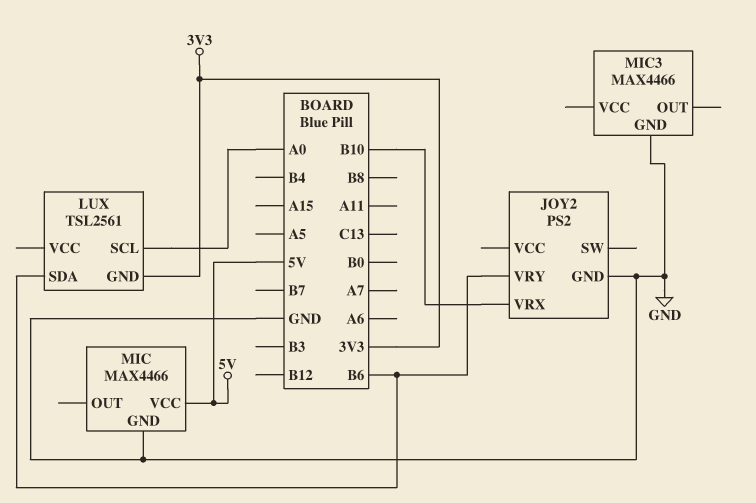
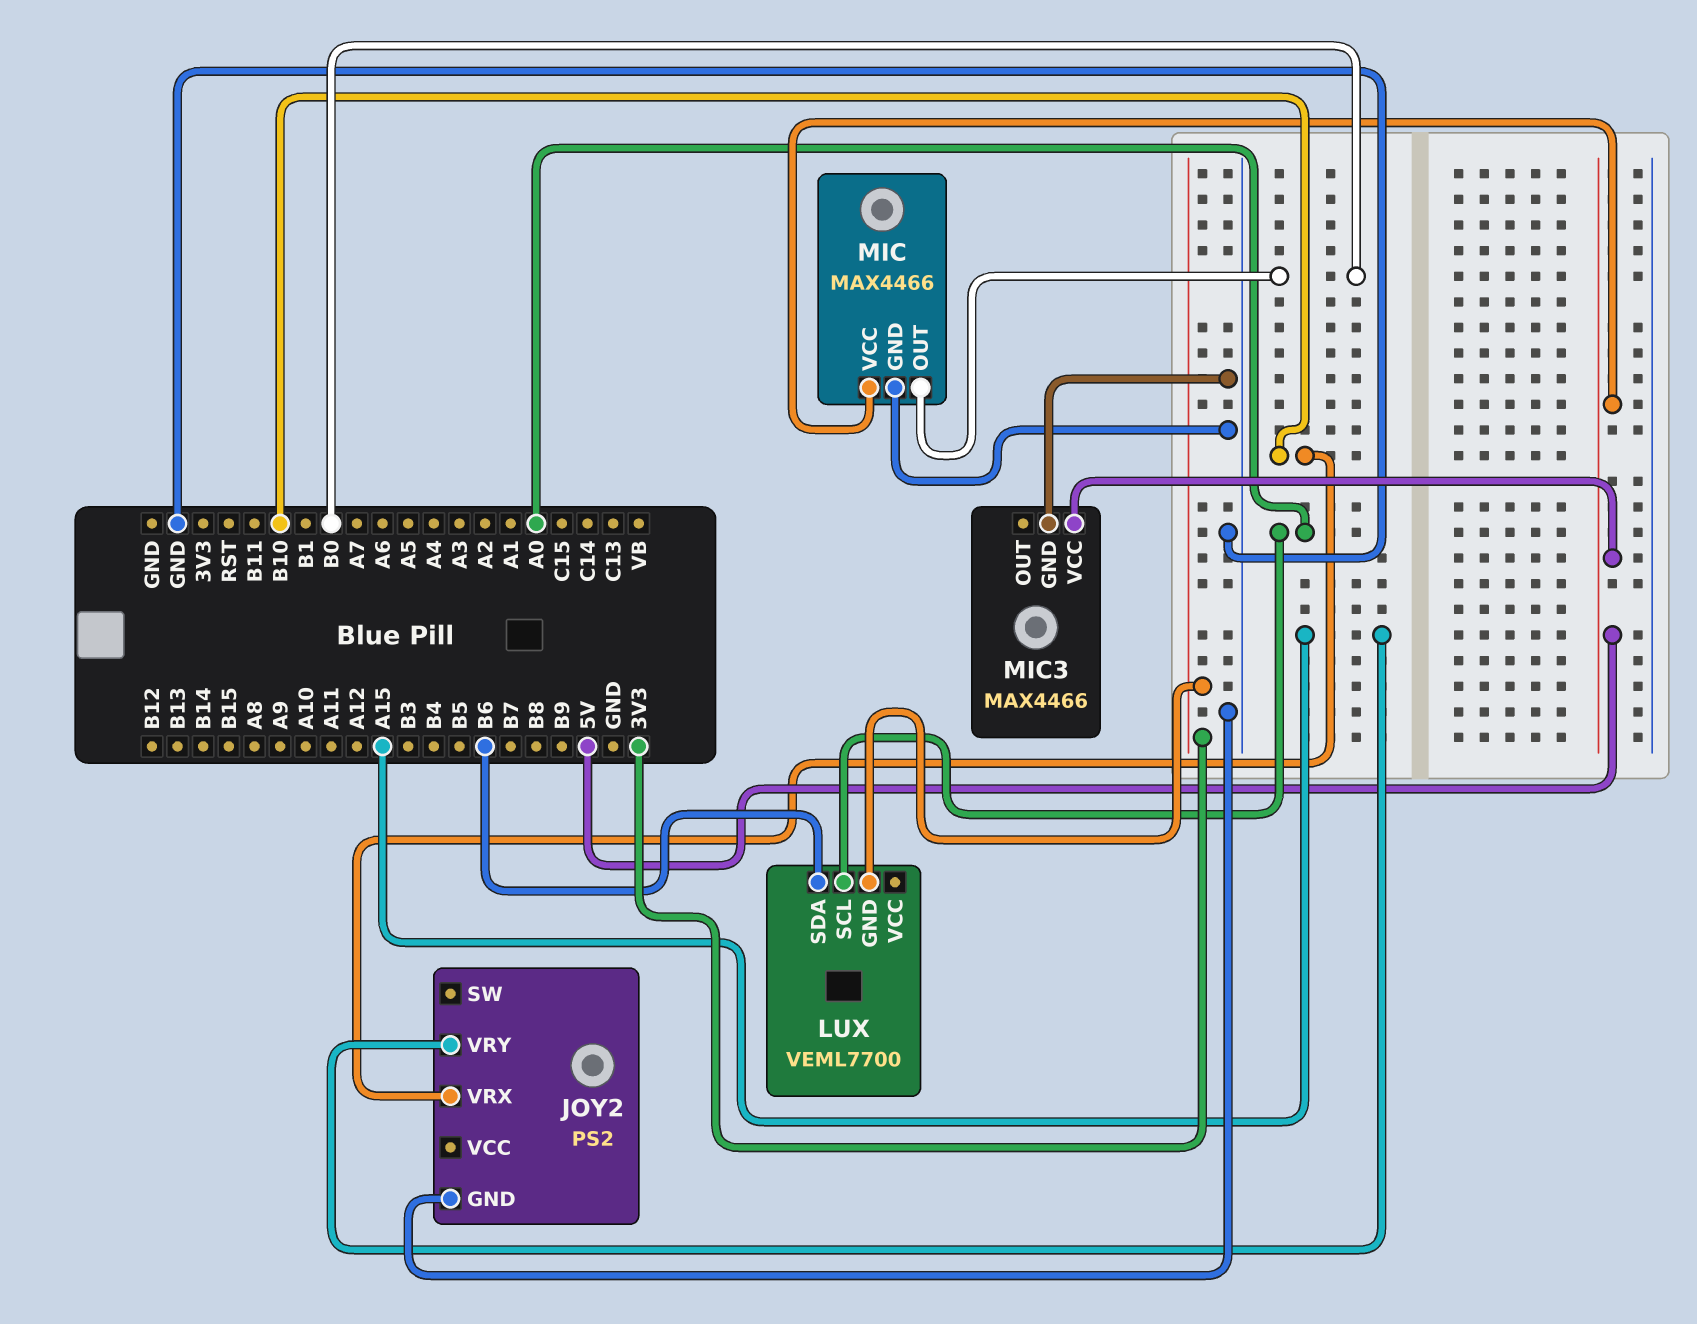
JOY2 pin VRY: B6 -> A15
LUX: TSL2561 -> VEML7700
MIC pin OUT: none -> B0
MIC3 pin VCC: none -> 5V

